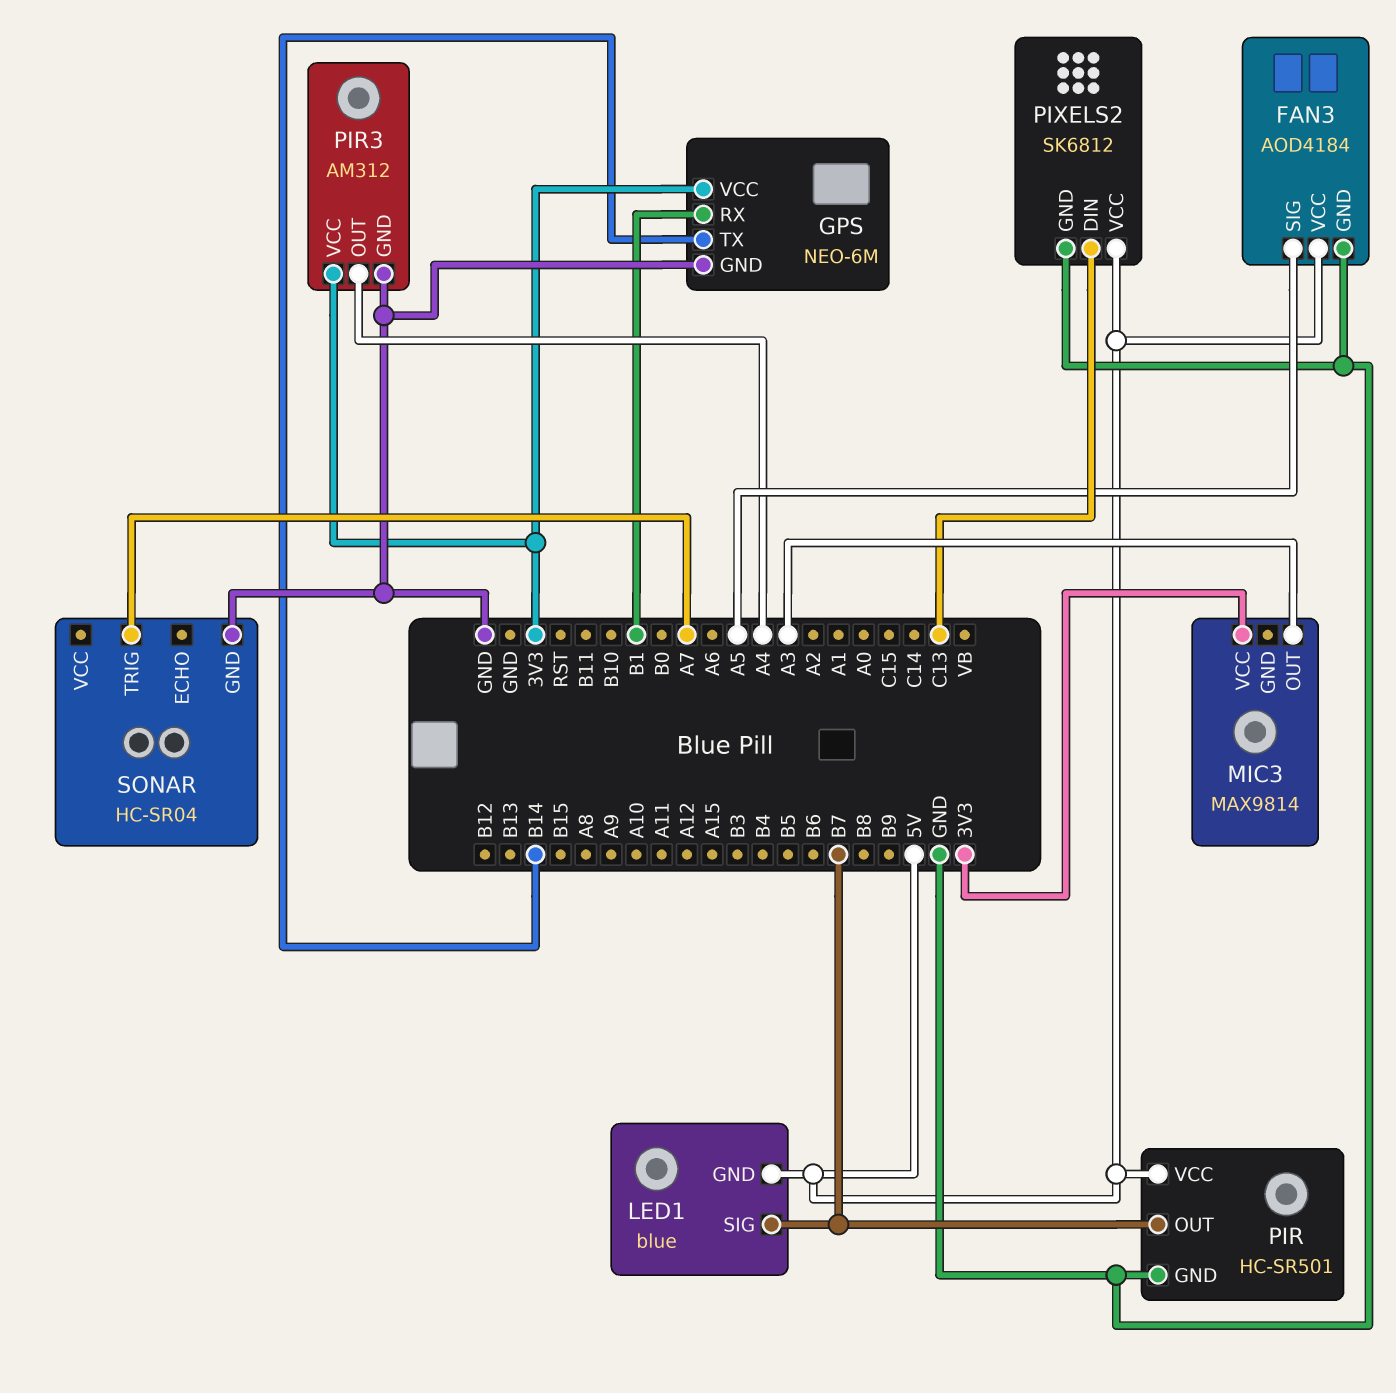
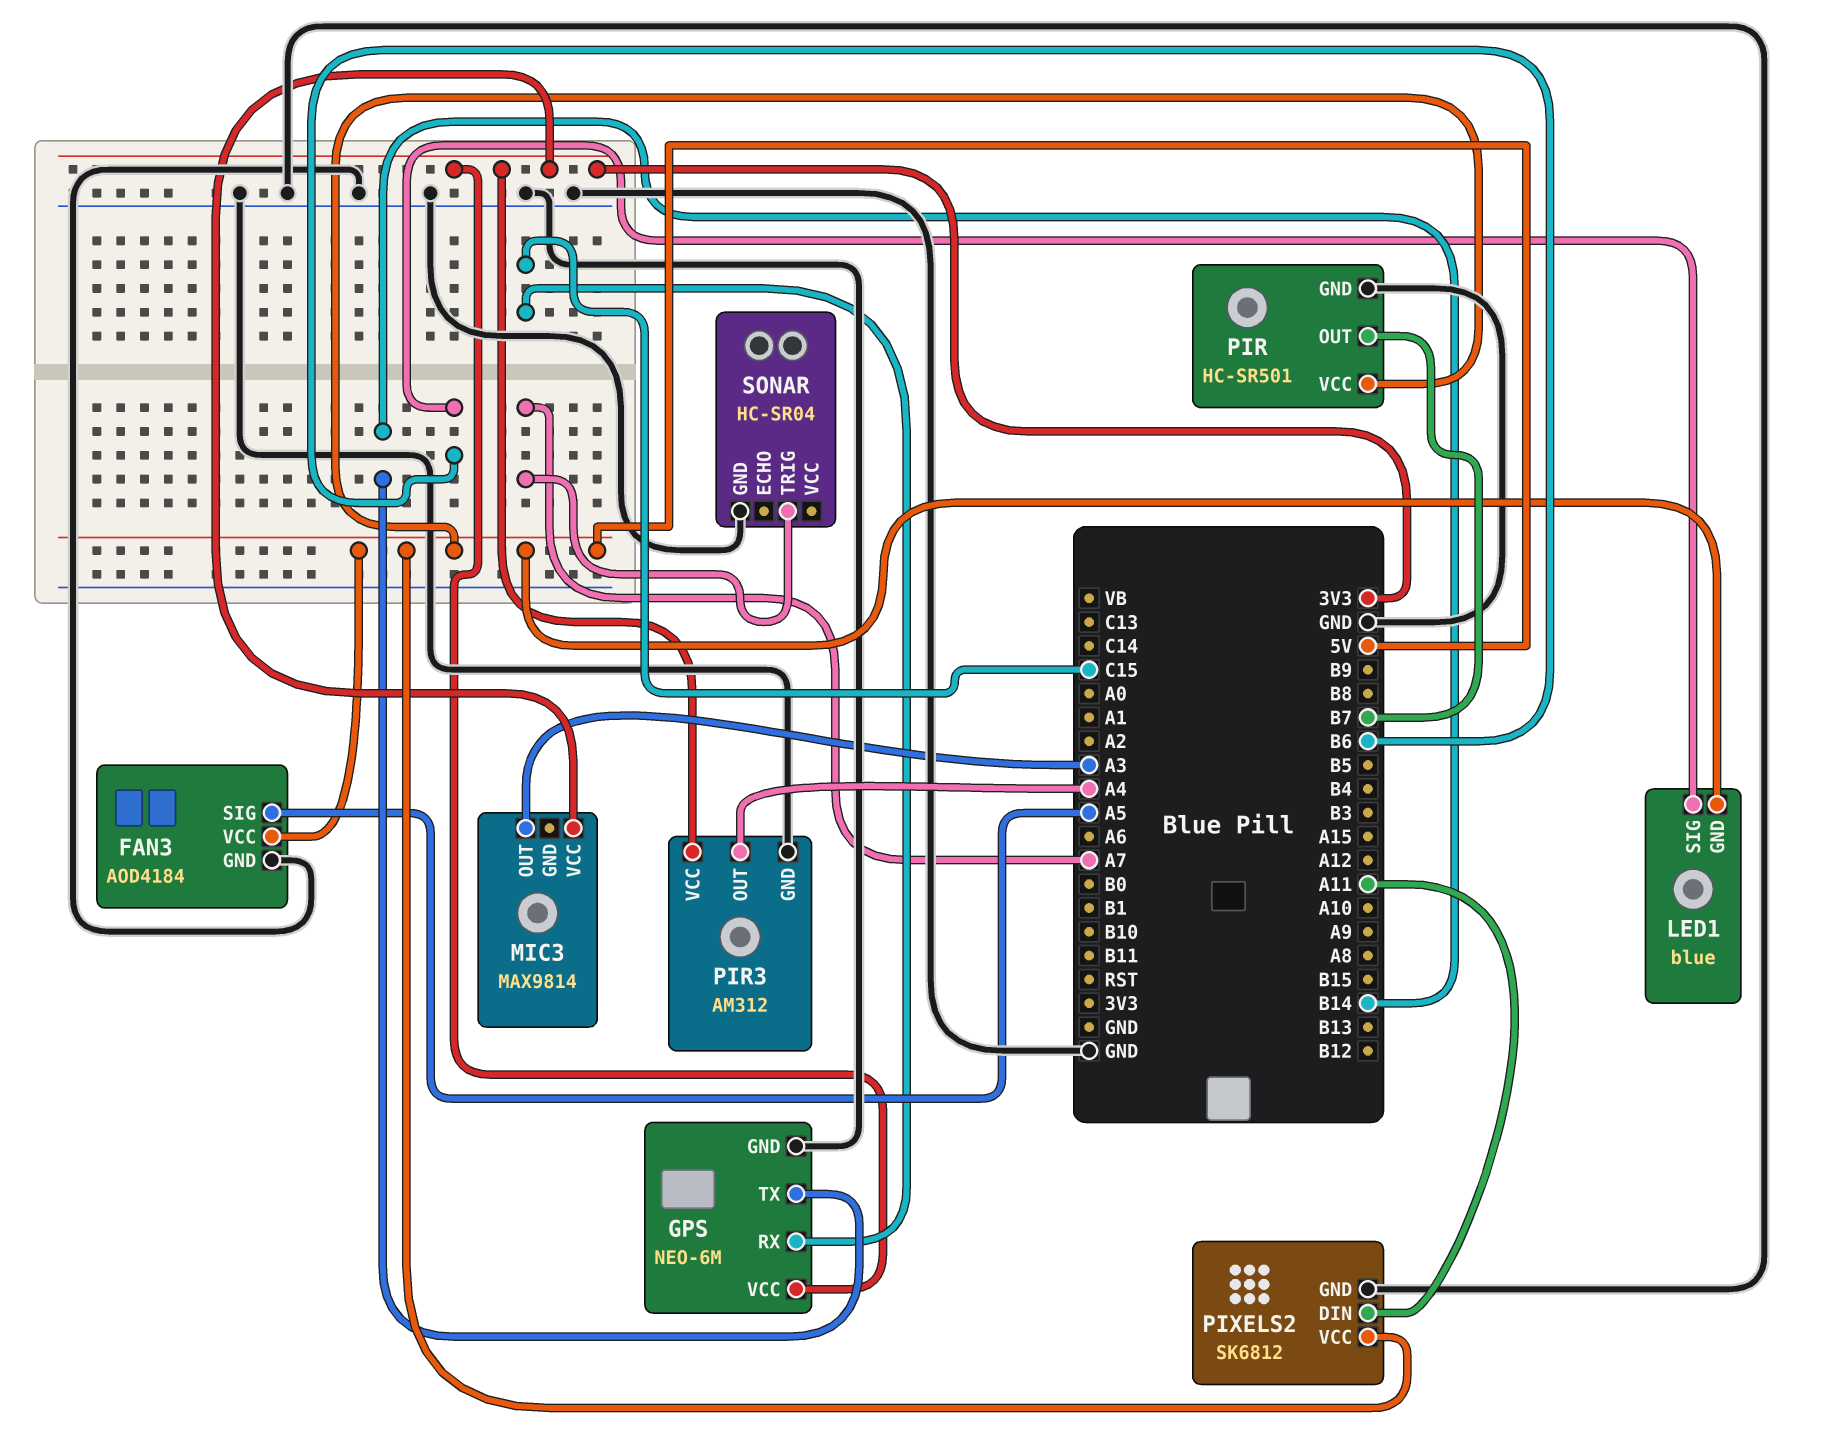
GPS pin RX: B1 -> C15
LED1 pin SIG: B7 -> B6
PIXELS2 pin DIN: C13 -> A11

